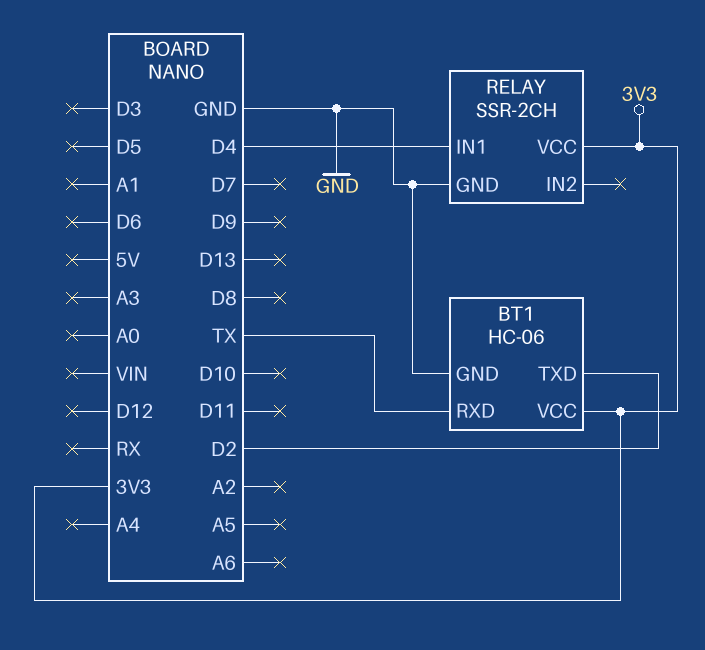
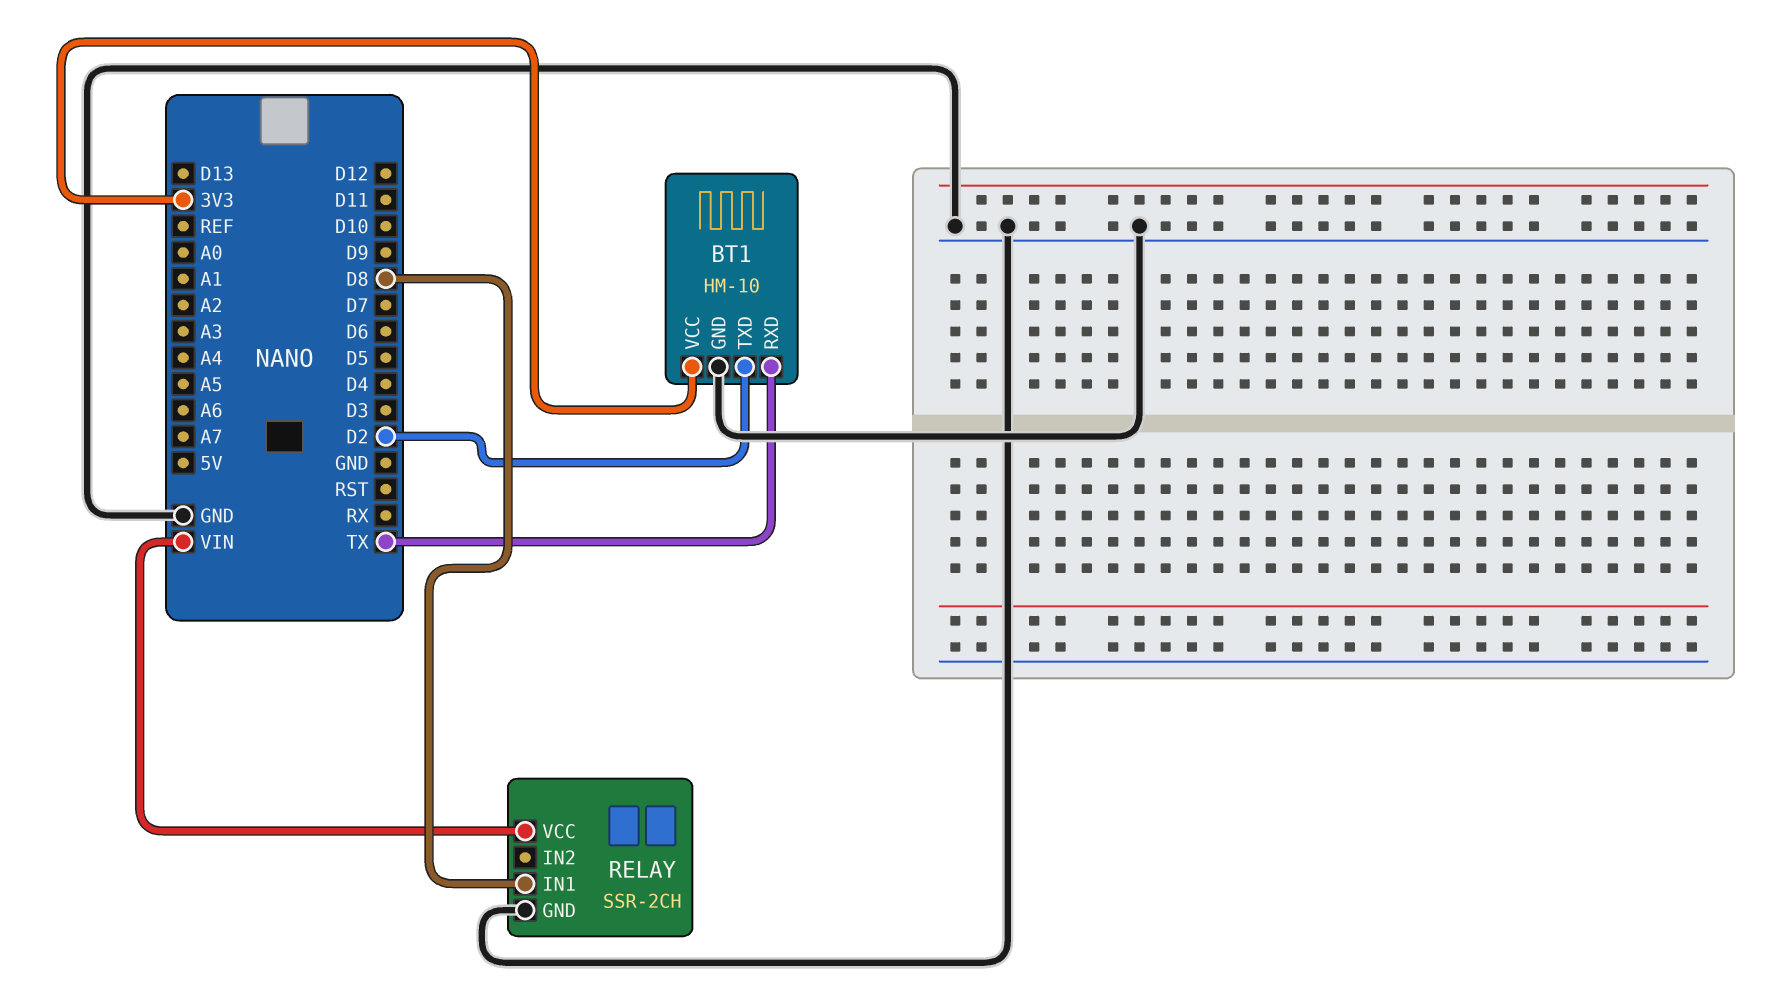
BT1: HC-06 -> HM-10
RELAY pin IN1: D4 -> D8
RELAY pin VCC: 3V3 -> VIN

